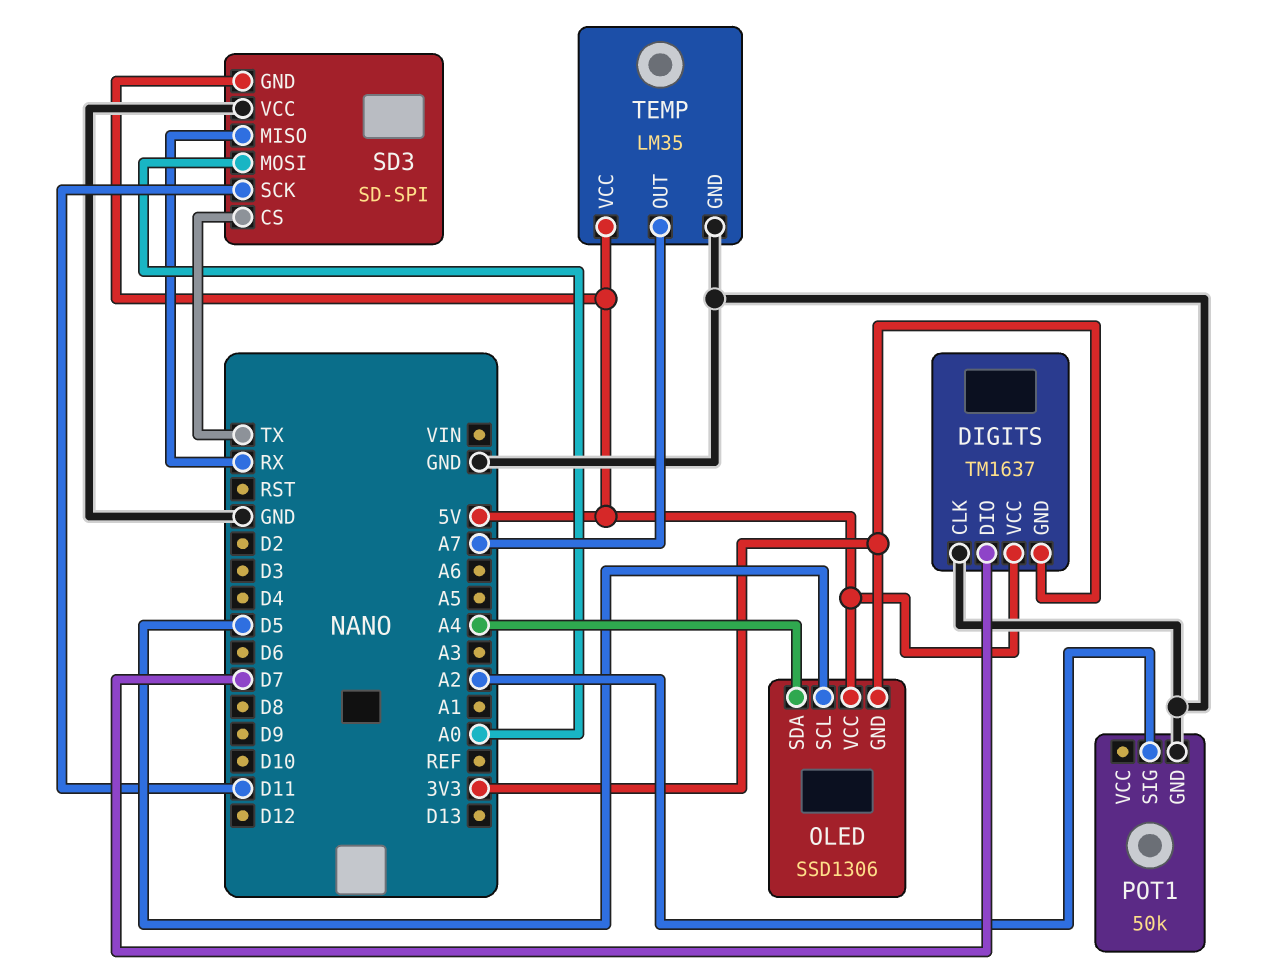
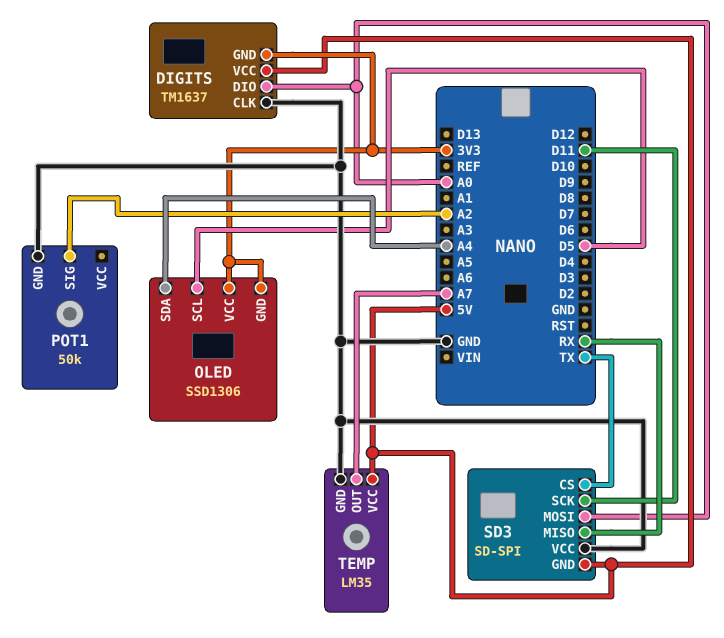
DIGITS pin DIO: D7 -> A0
OLED pin VCC: 5V -> 3V3

